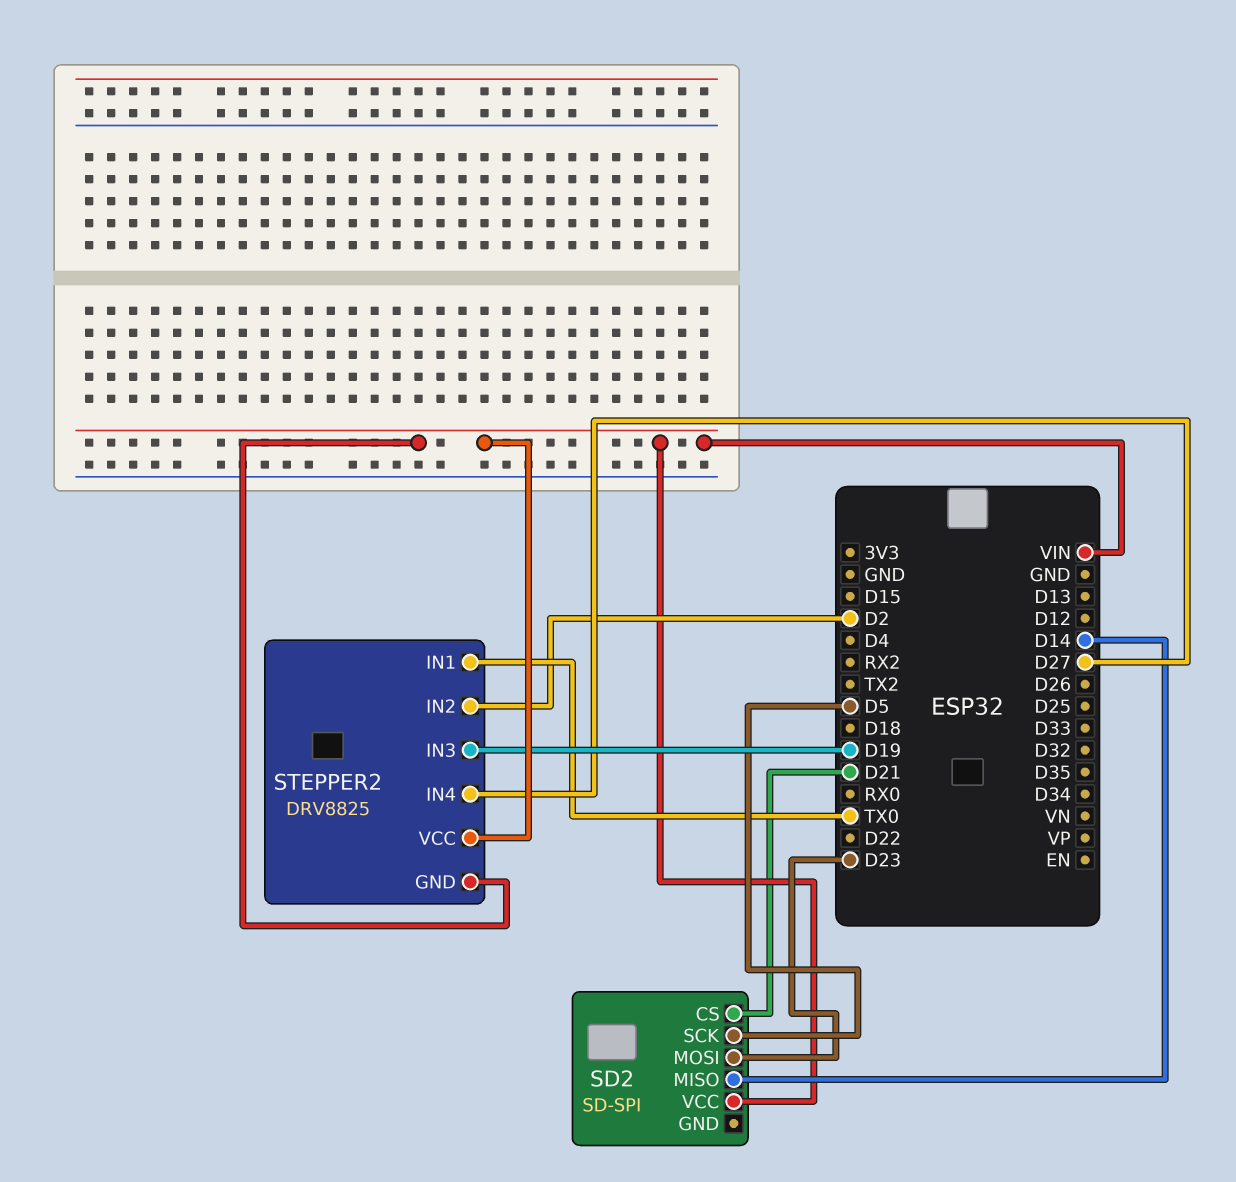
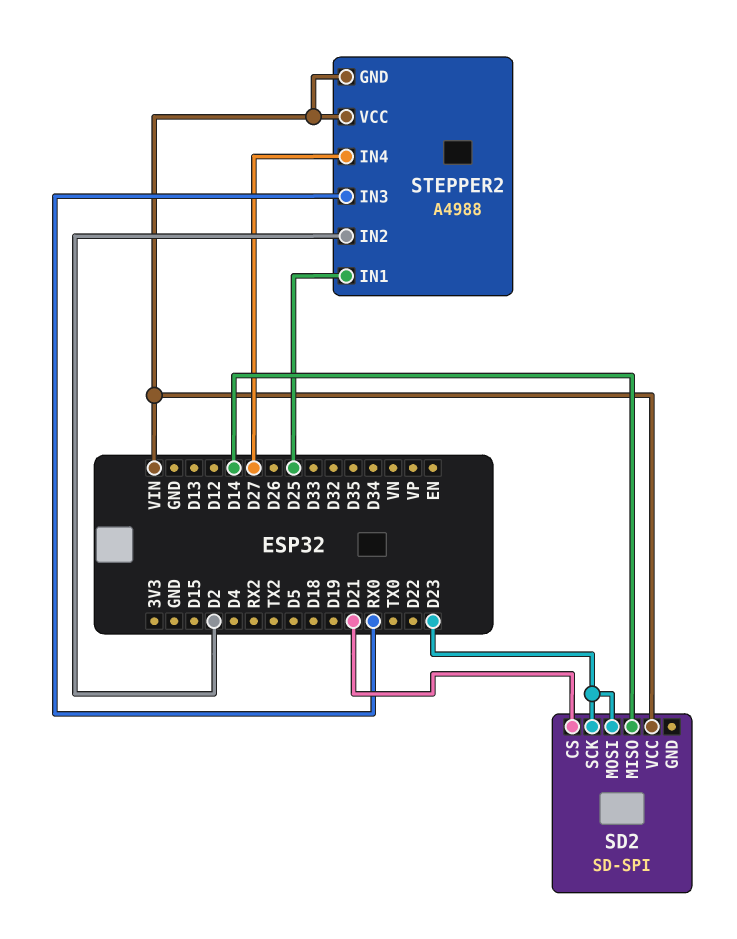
SD2 pin SCK: D5 -> D23
STEPPER2: DRV8825 -> A4988
STEPPER2 pin IN1: TX0 -> D25
STEPPER2 pin IN3: D19 -> RX0

